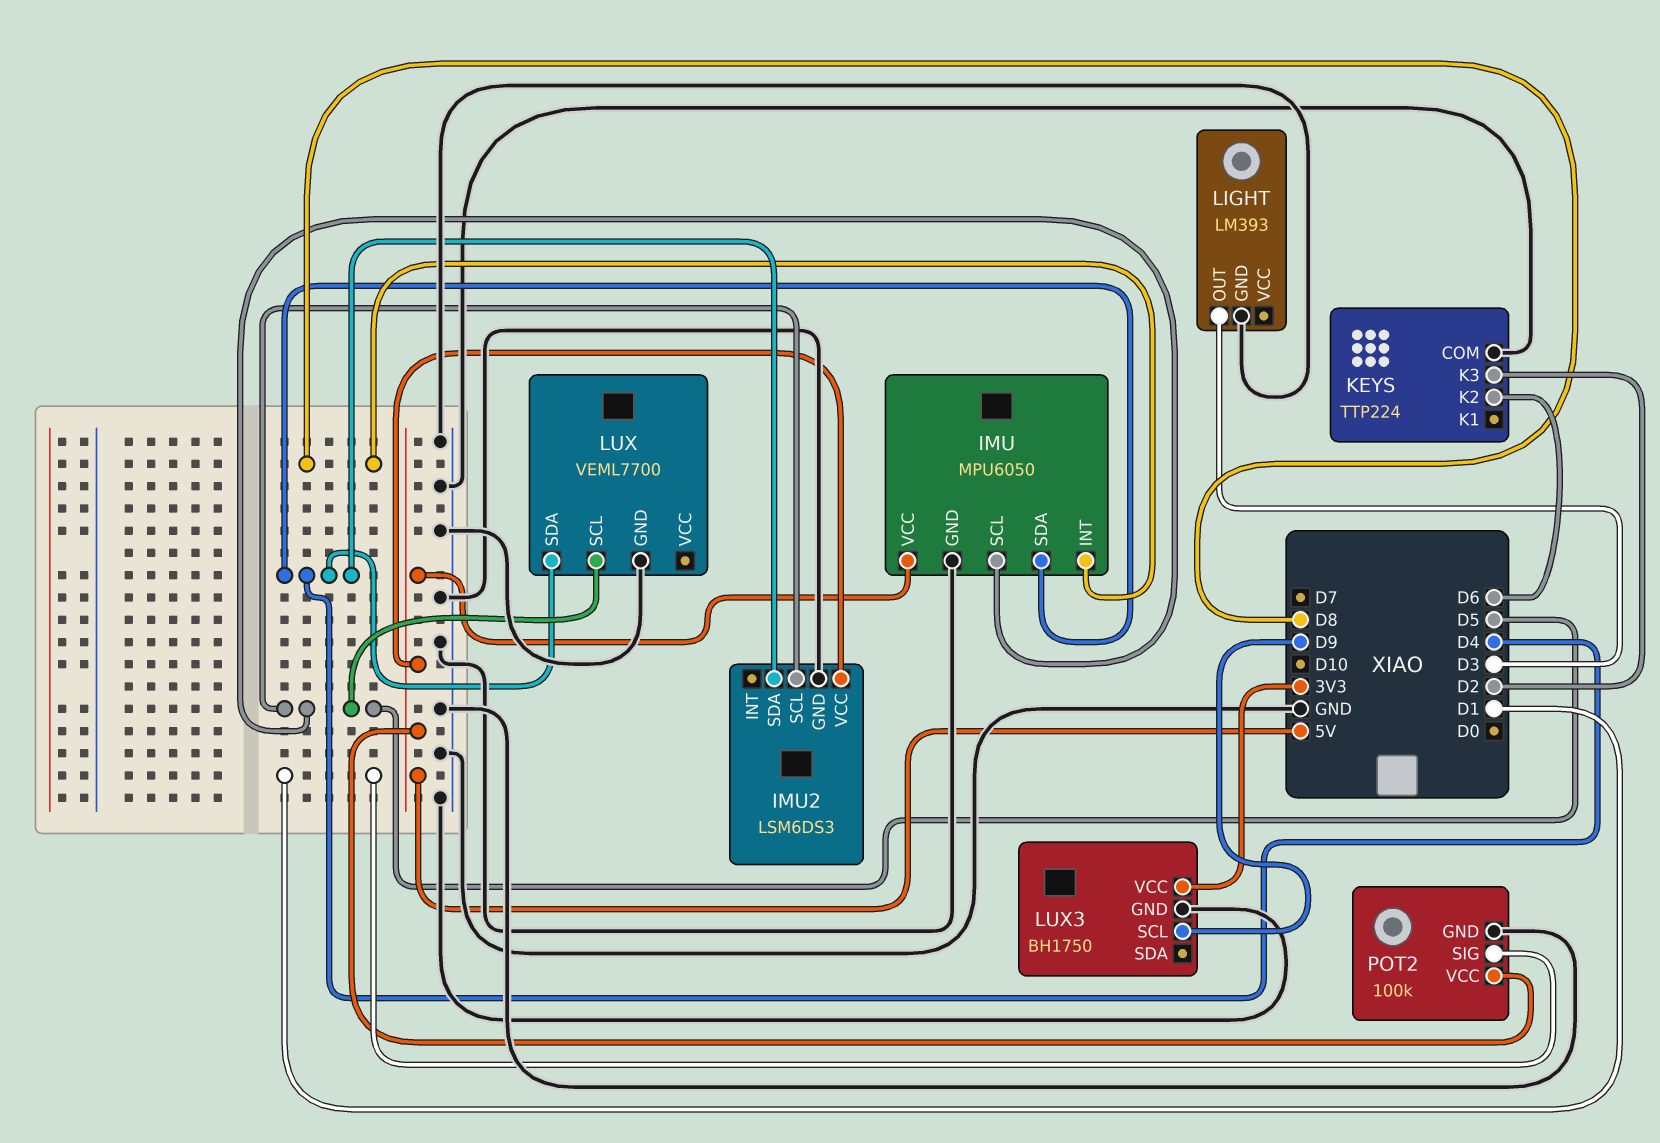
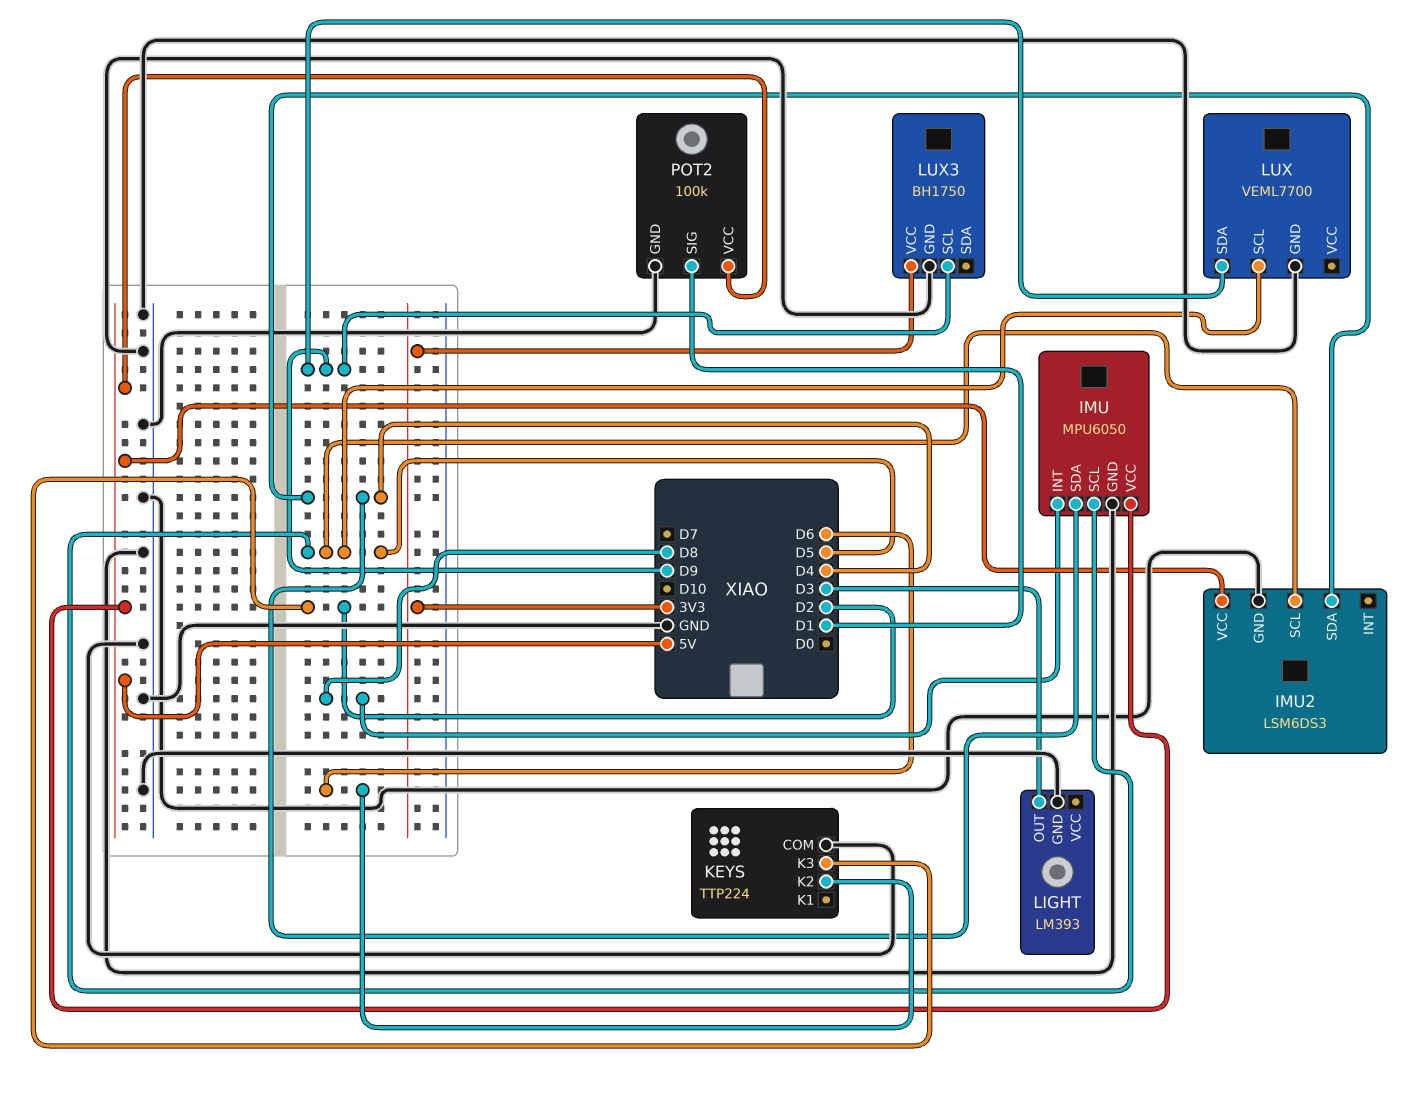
LUX pin SDA: D4 -> D9

